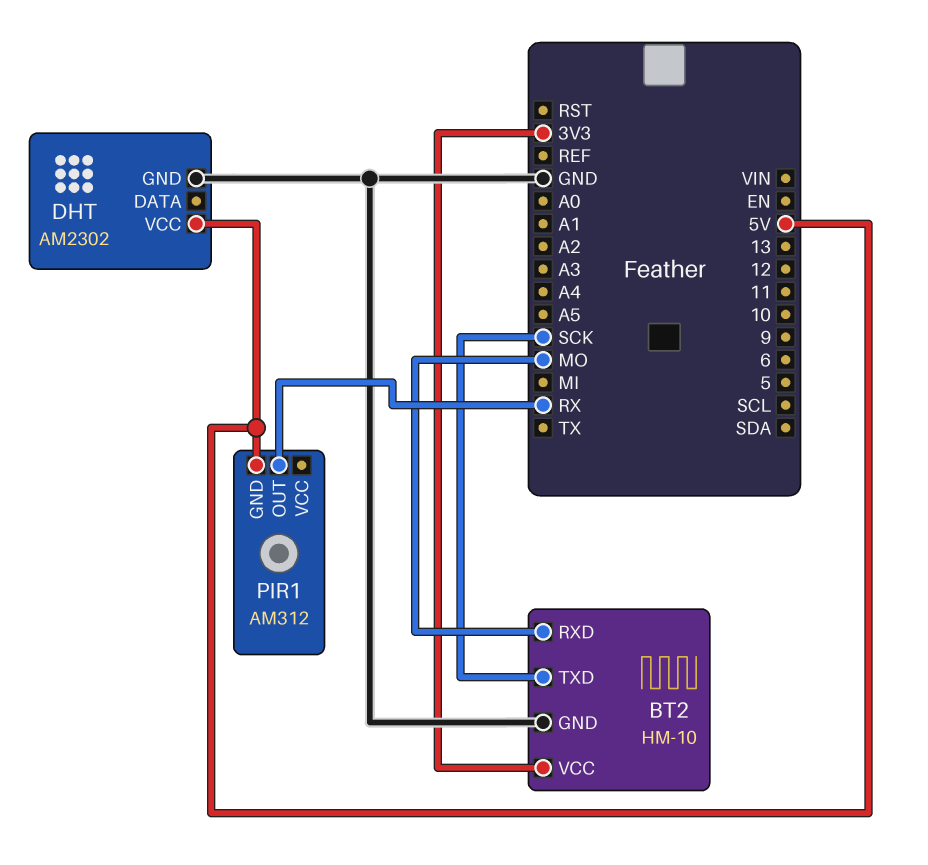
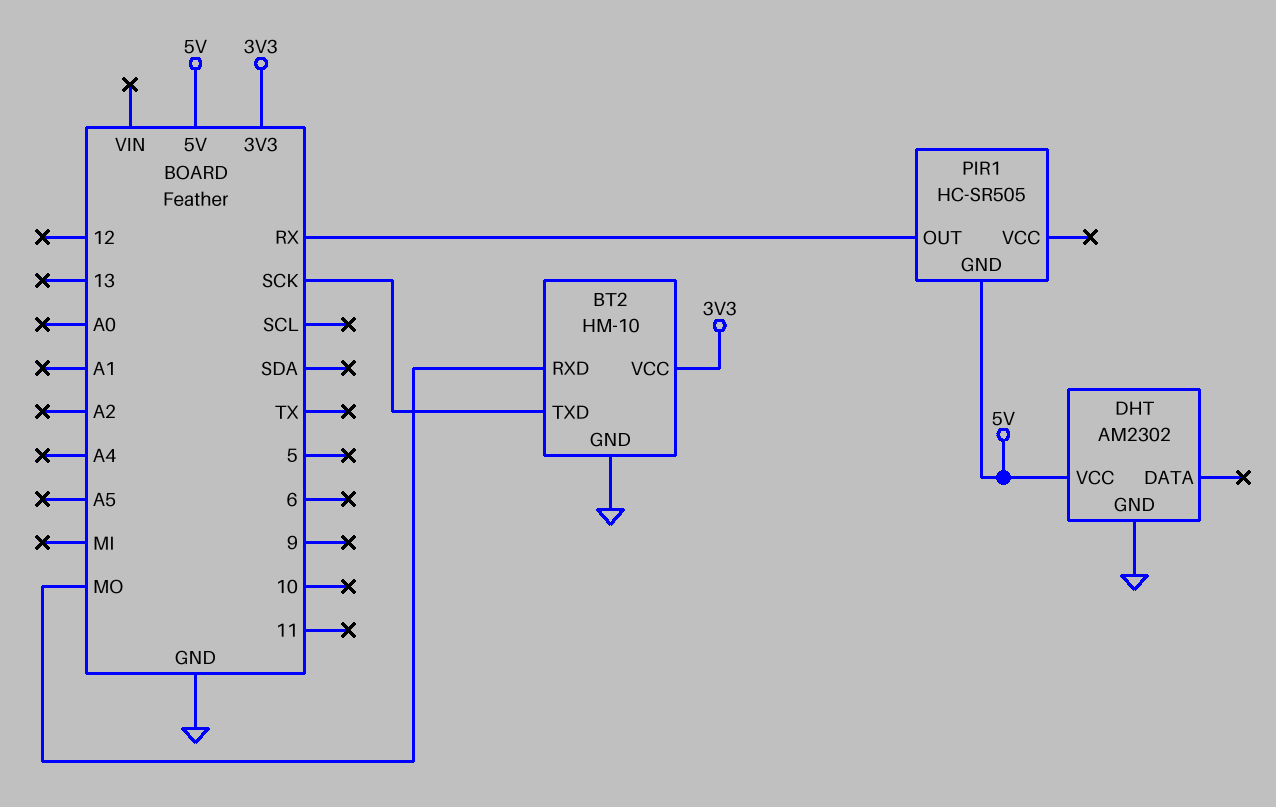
PIR1: AM312 -> HC-SR505

